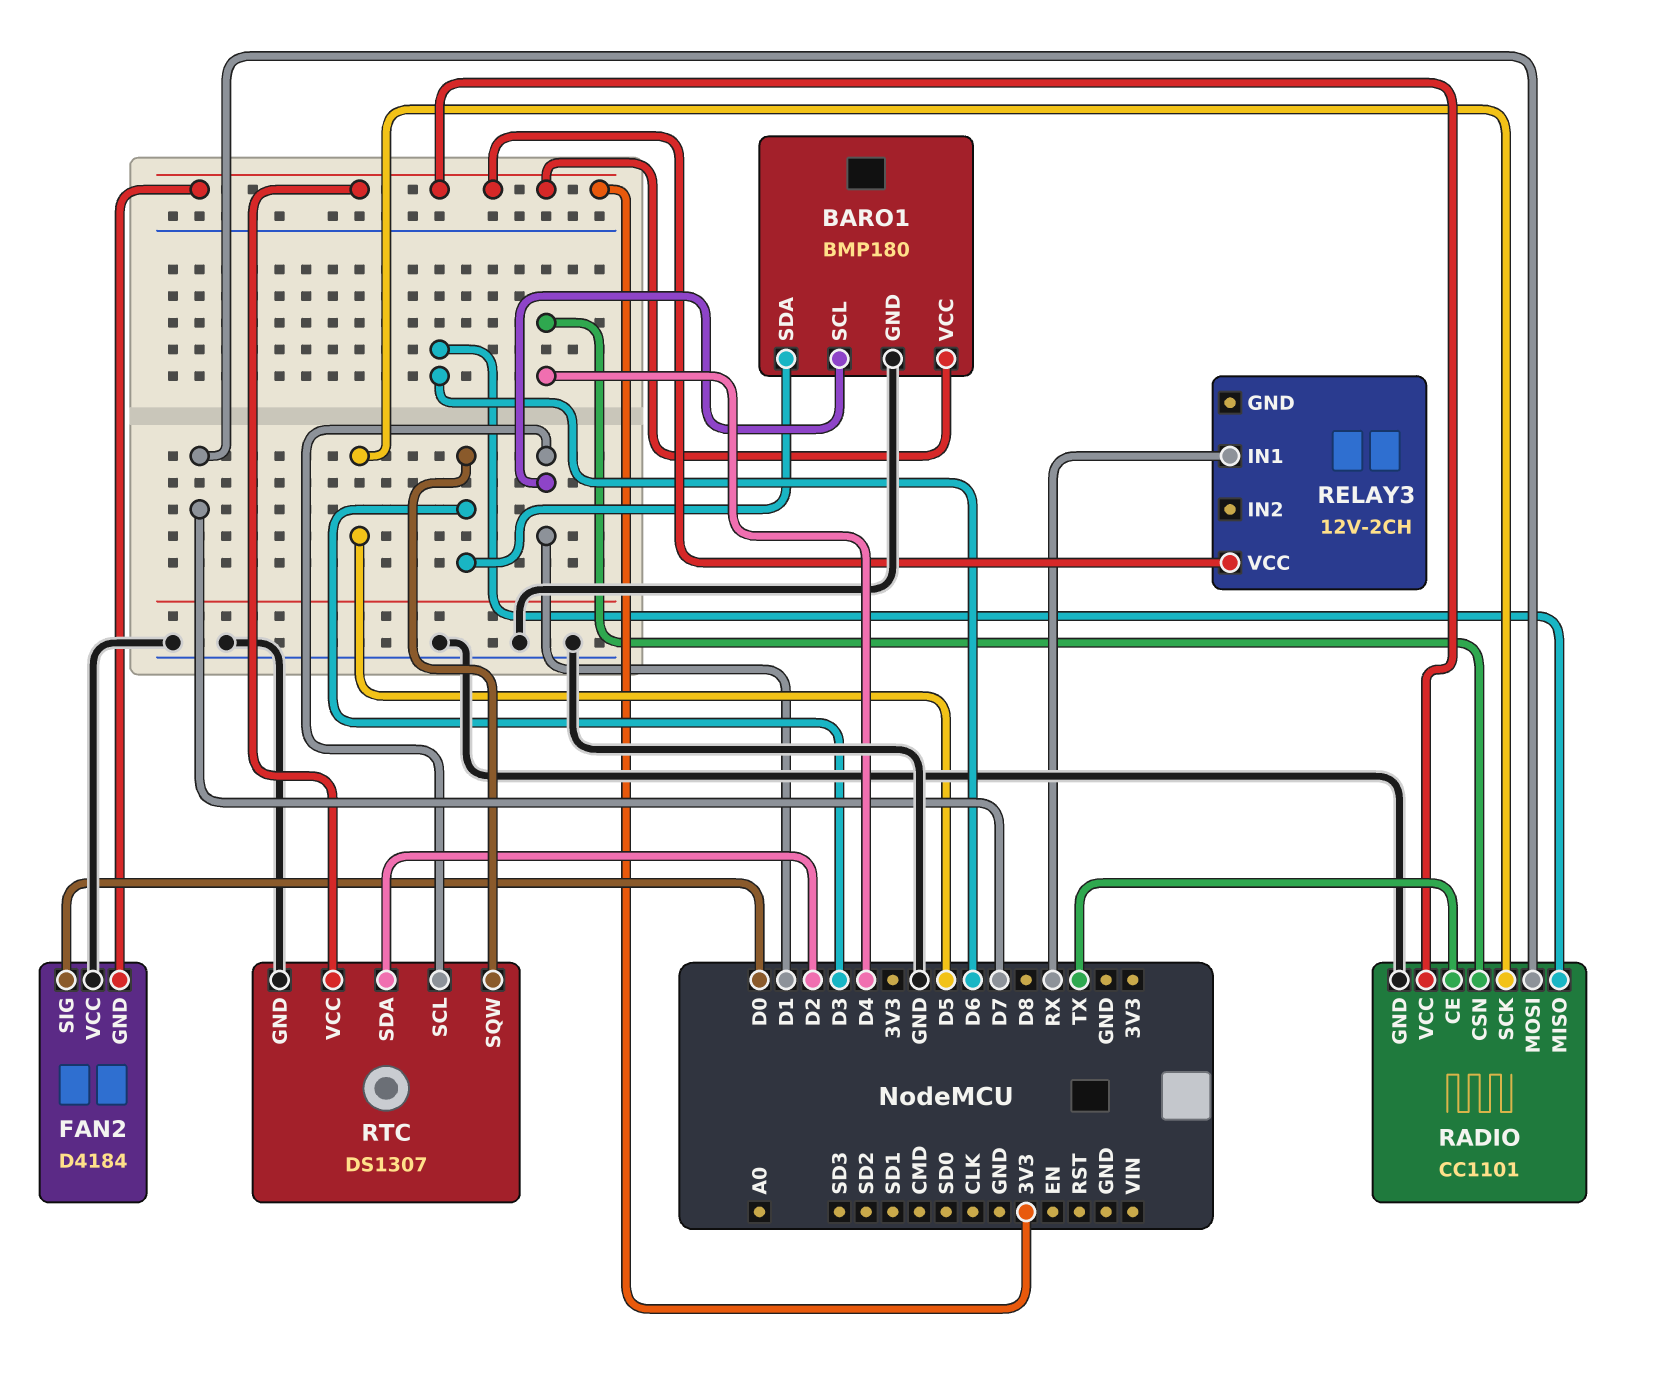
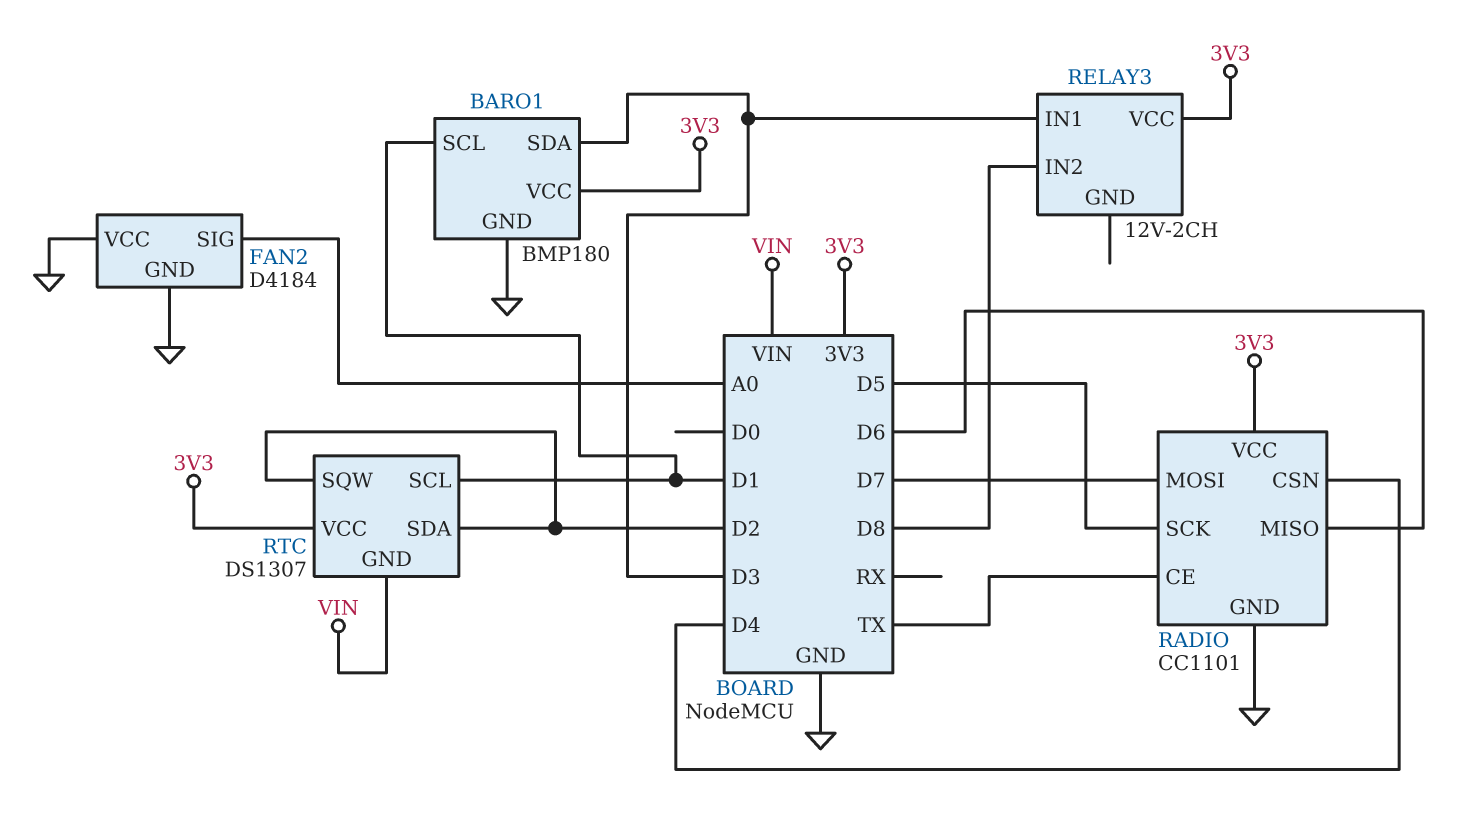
FAN2 pin GND: 3V3 -> GND
FAN2 pin SIG: D0 -> A0
RELAY3 pin IN1: RX -> D3
RELAY3 pin IN2: none -> D8
RTC pin GND: GND -> VIN
RTC pin SQW: D3 -> D2

